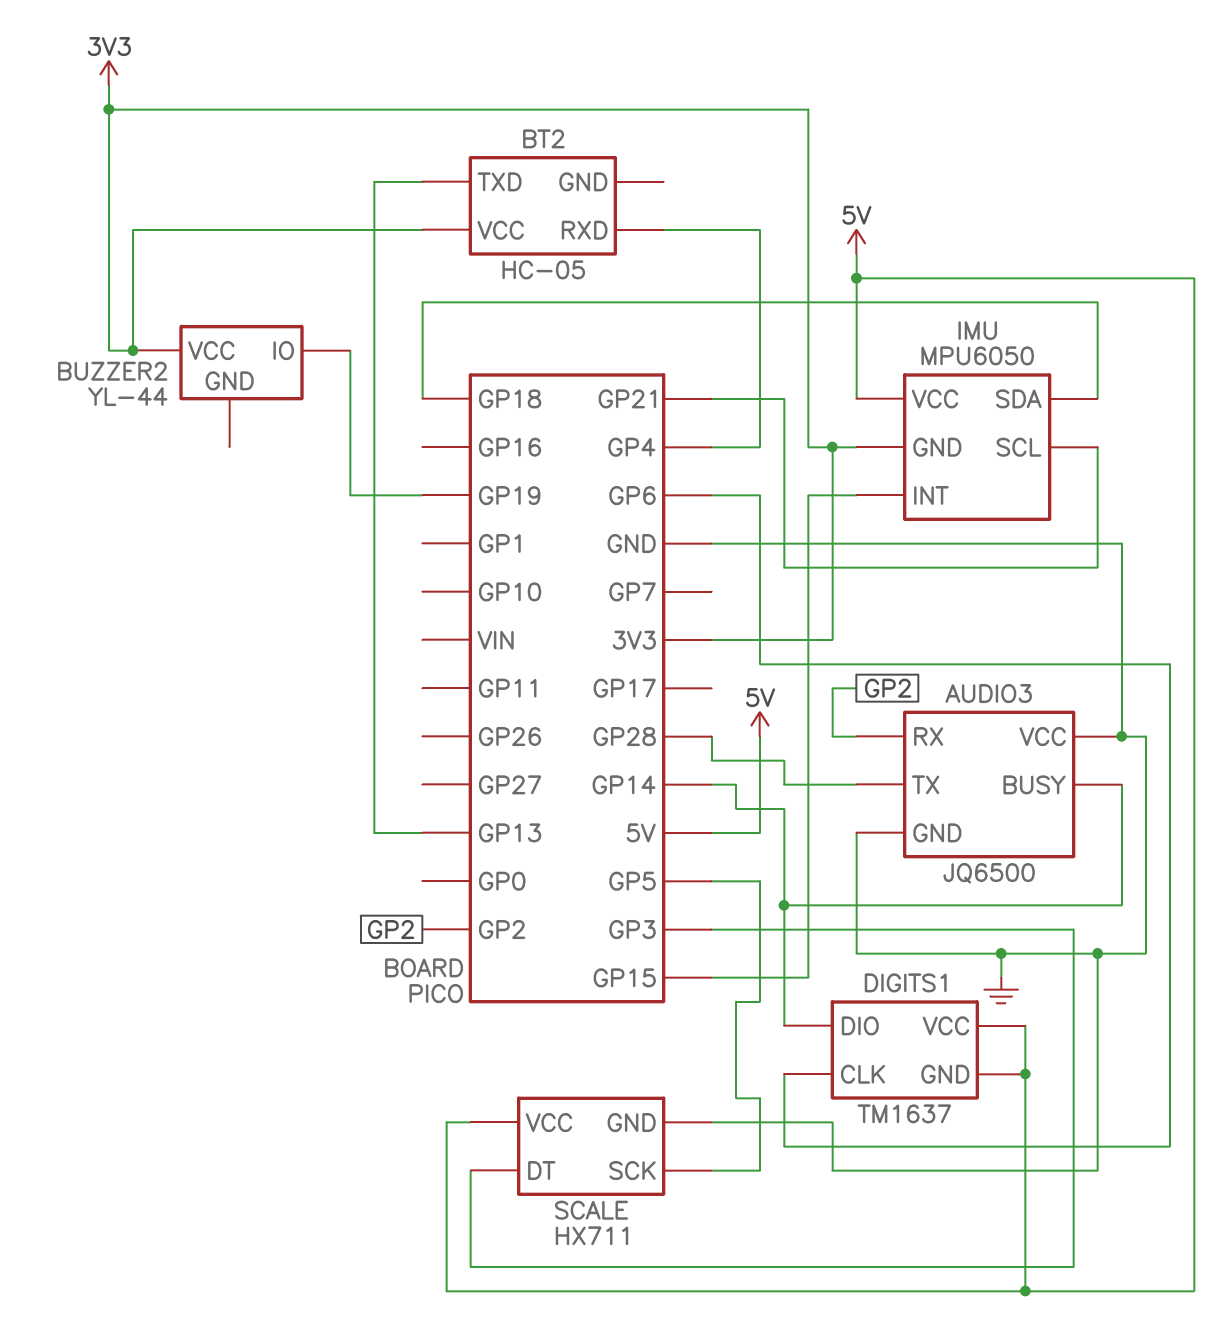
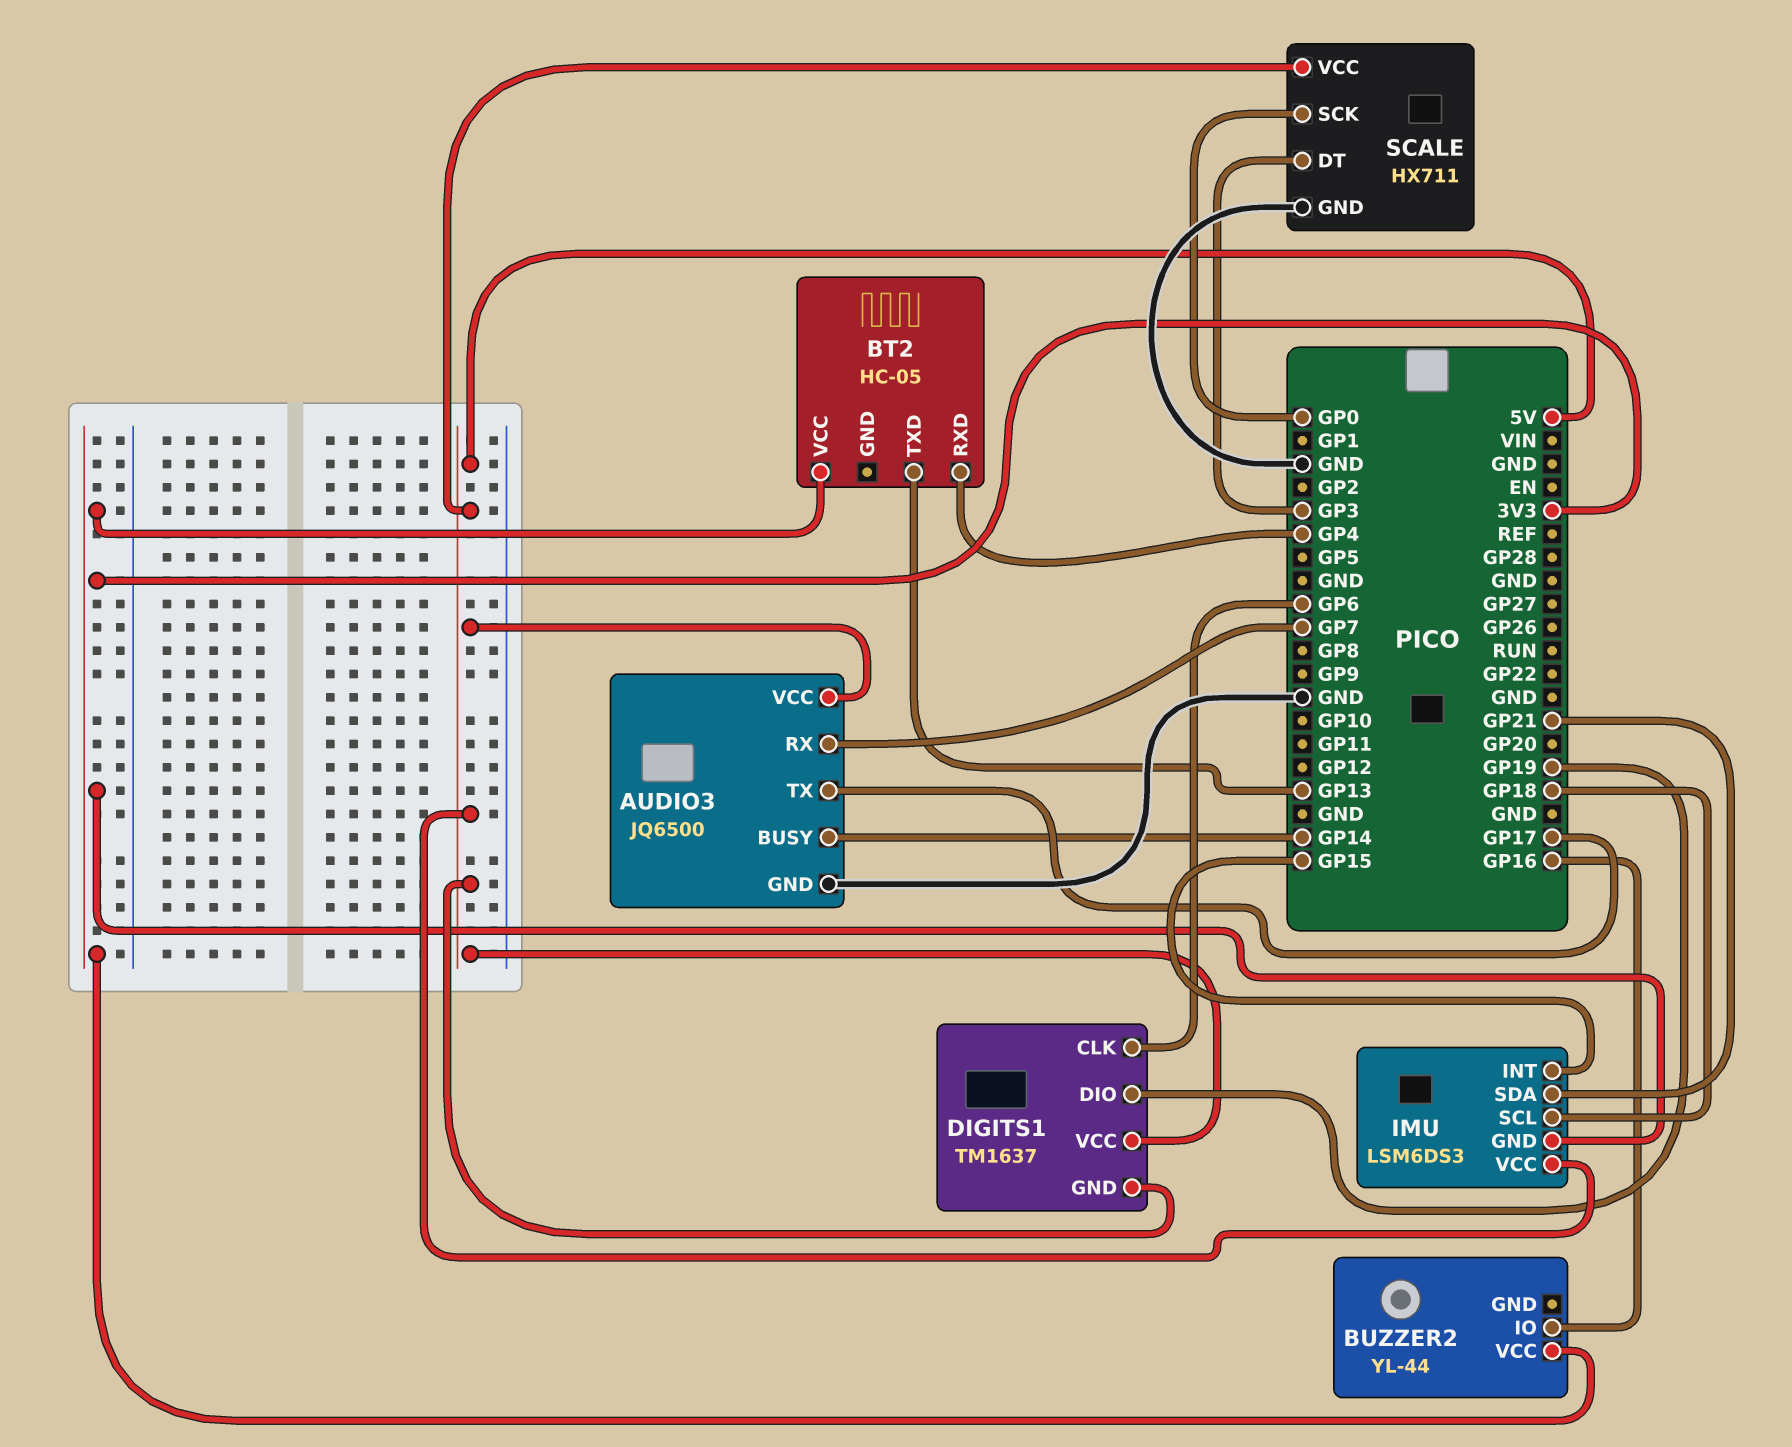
AUDIO3 pin RX: GP2 -> GP7
AUDIO3 pin TX: GP28 -> GP17
AUDIO3 pin VCC: GND -> 5V
BUZZER2 pin IO: GP19 -> GP16
DIGITS1 pin DIO: GP14 -> GP19
IMU: MPU6050 -> LSM6DS3
IMU pin SCL: GP21 -> GP18
IMU pin SDA: GP18 -> GP21
SCALE pin SCK: GP5 -> GP0

